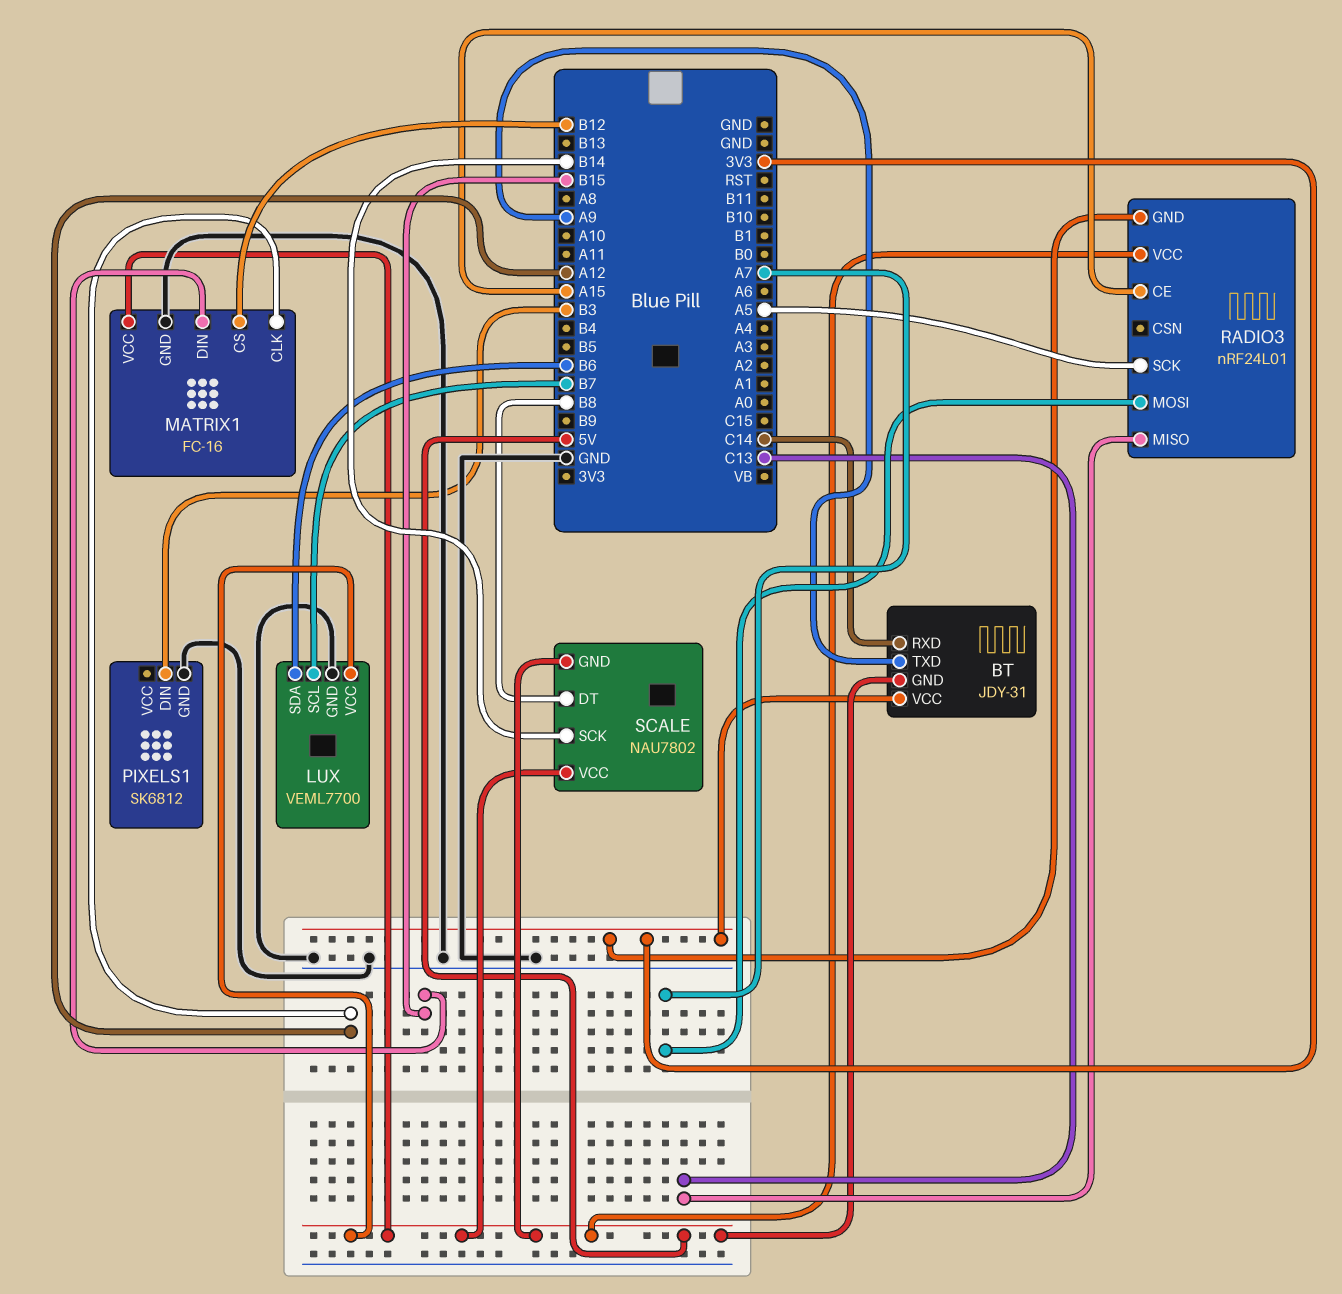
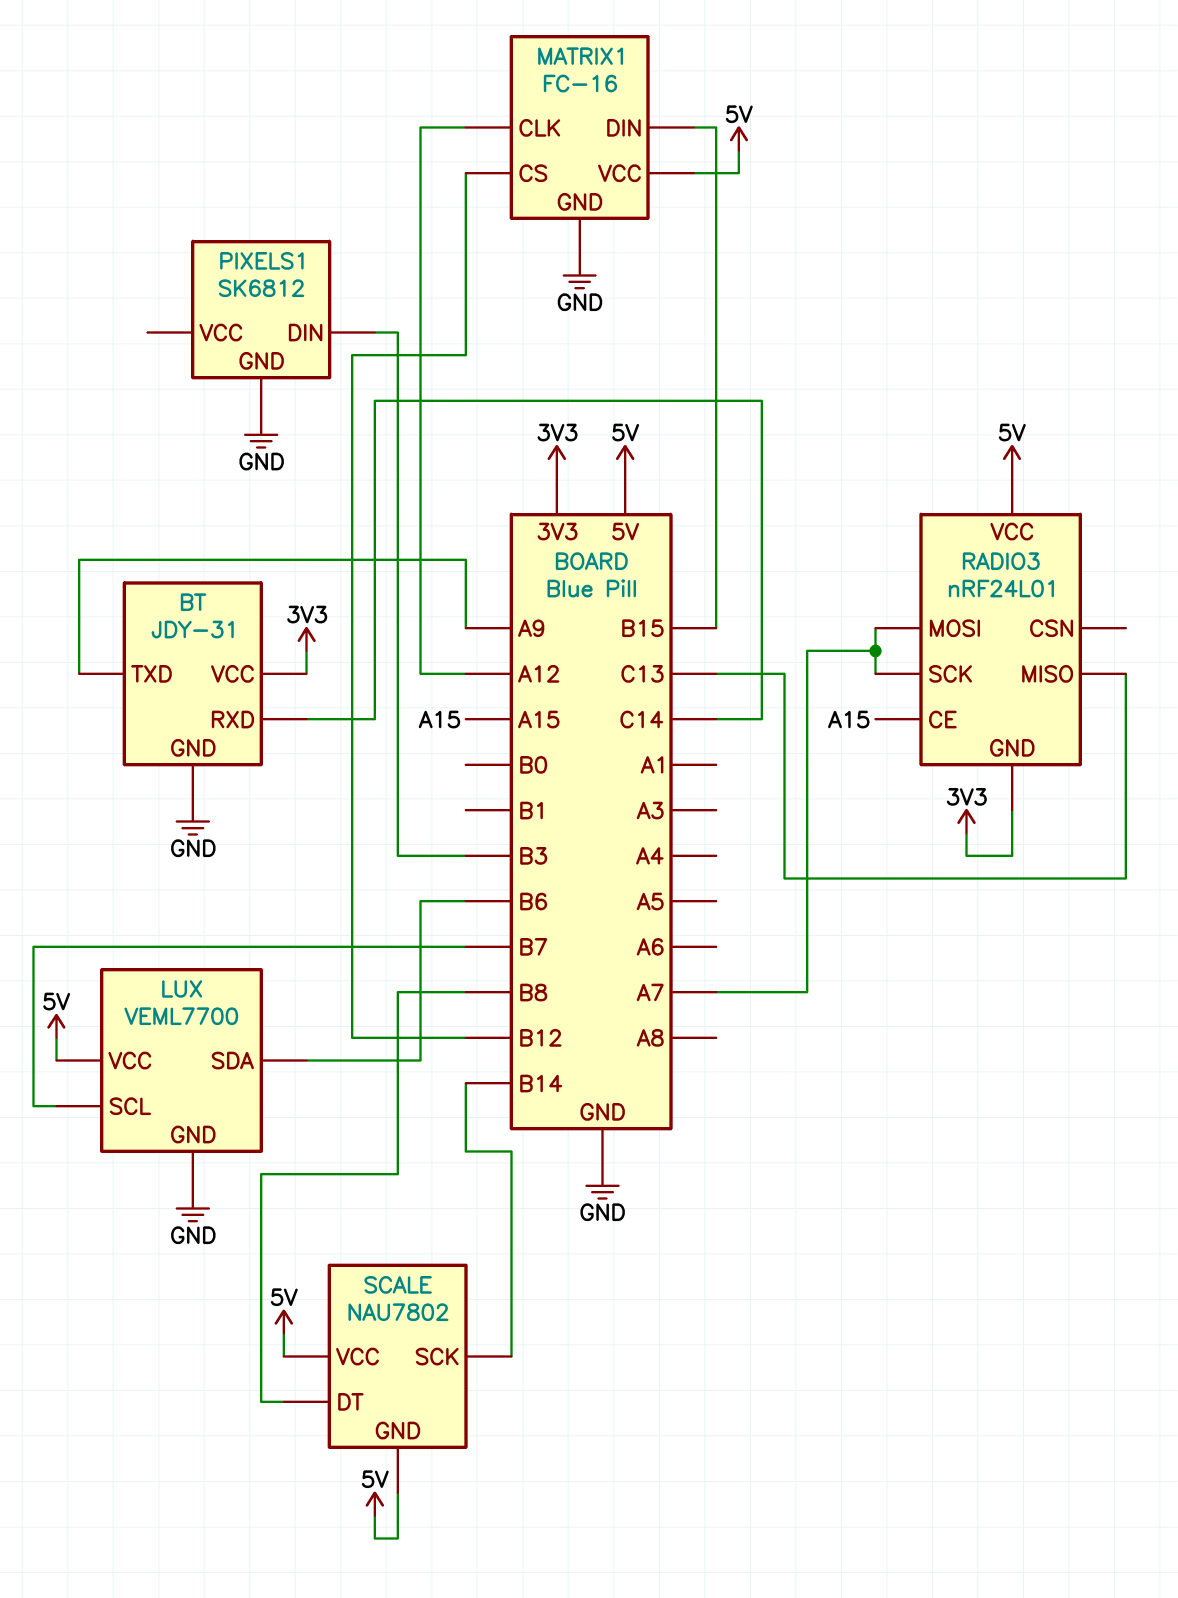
BT pin GND: 5V -> GND
RADIO3 pin SCK: A5 -> A7

